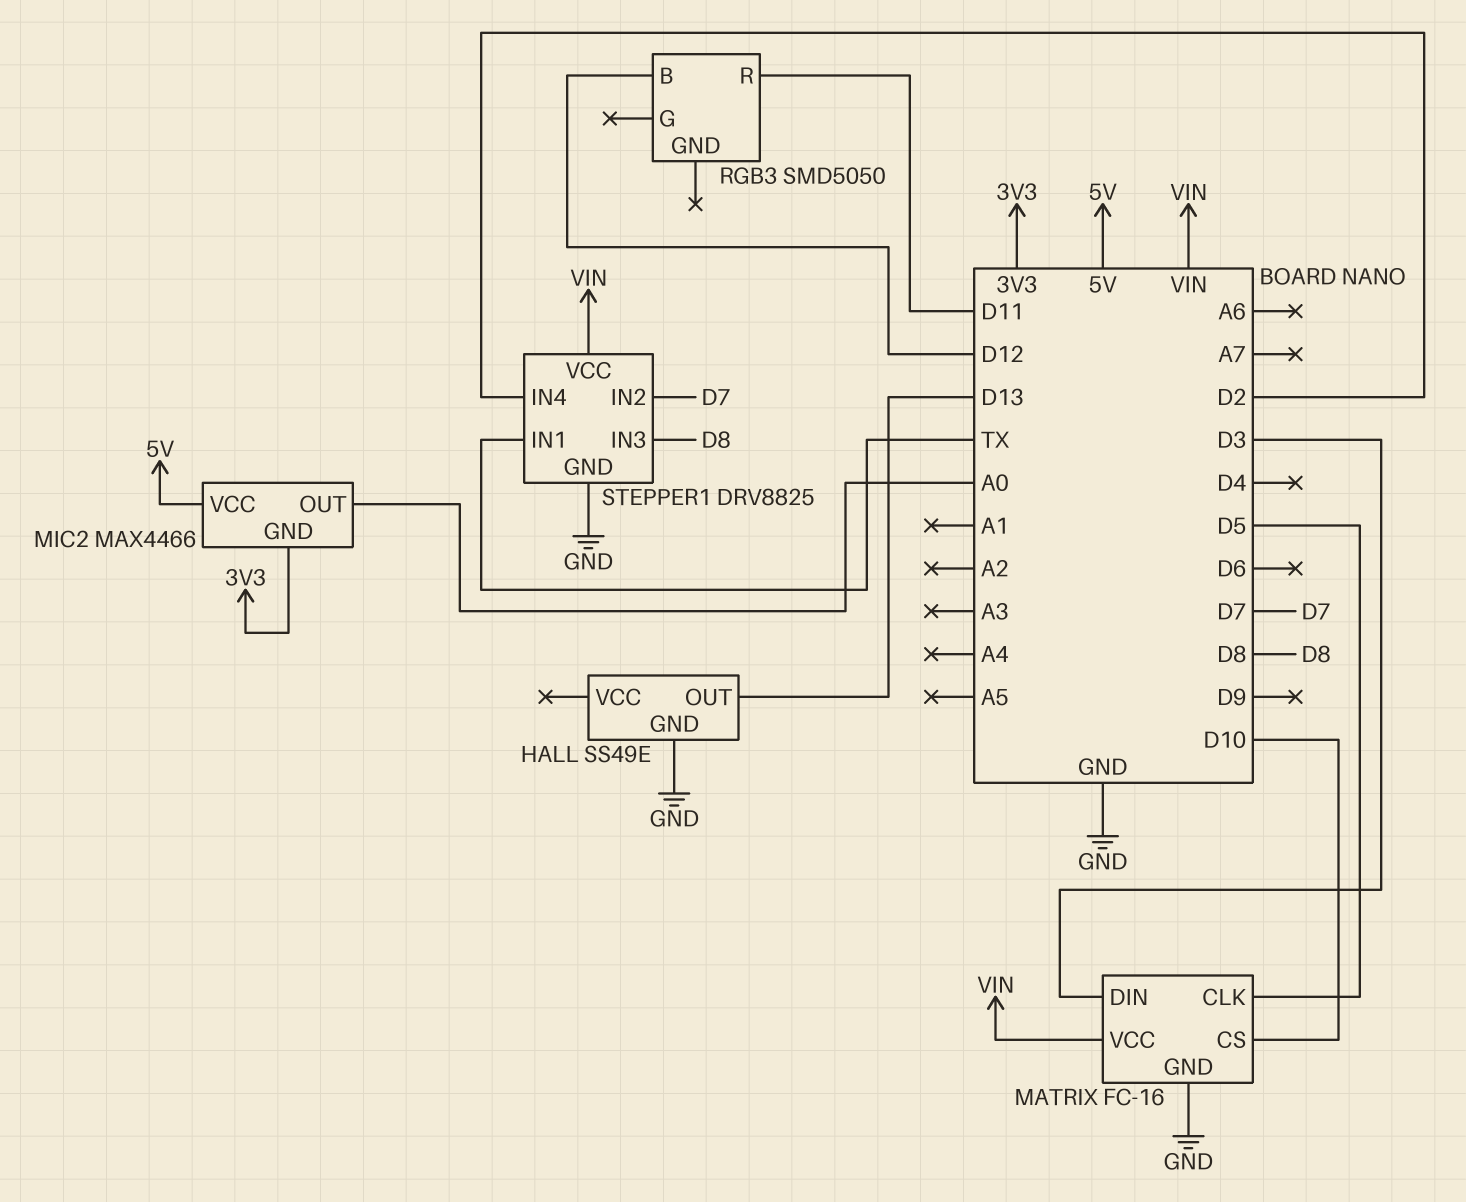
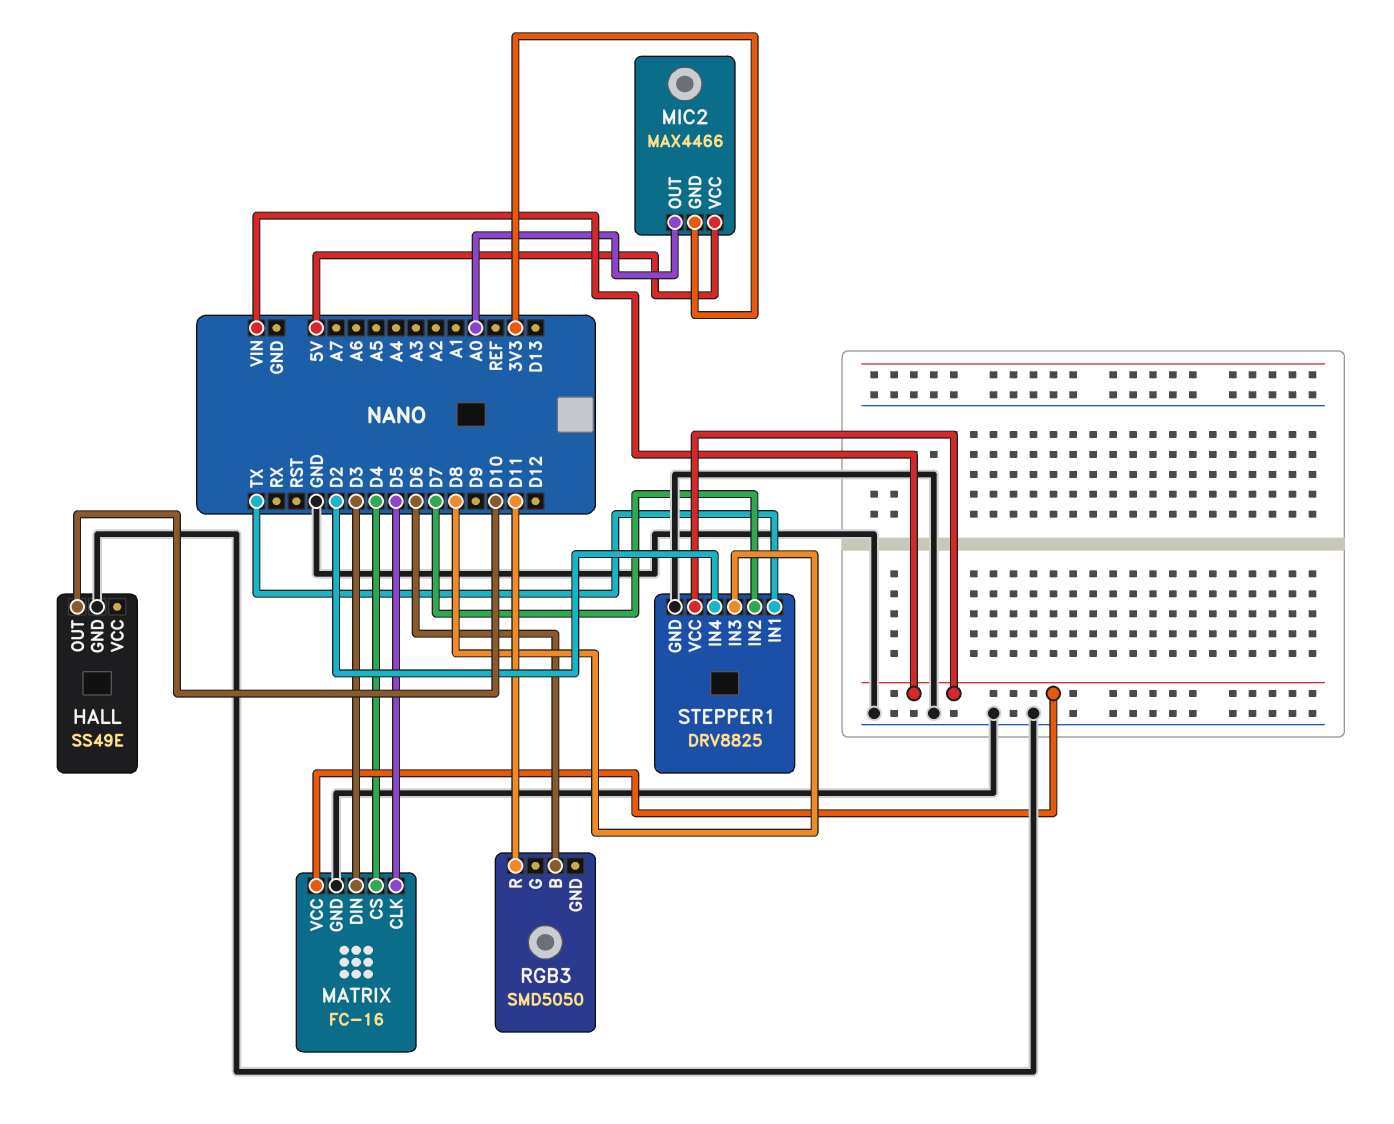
HALL pin OUT: D13 -> D10
MATRIX pin CS: D10 -> D4
RGB3 pin B: D12 -> D6

